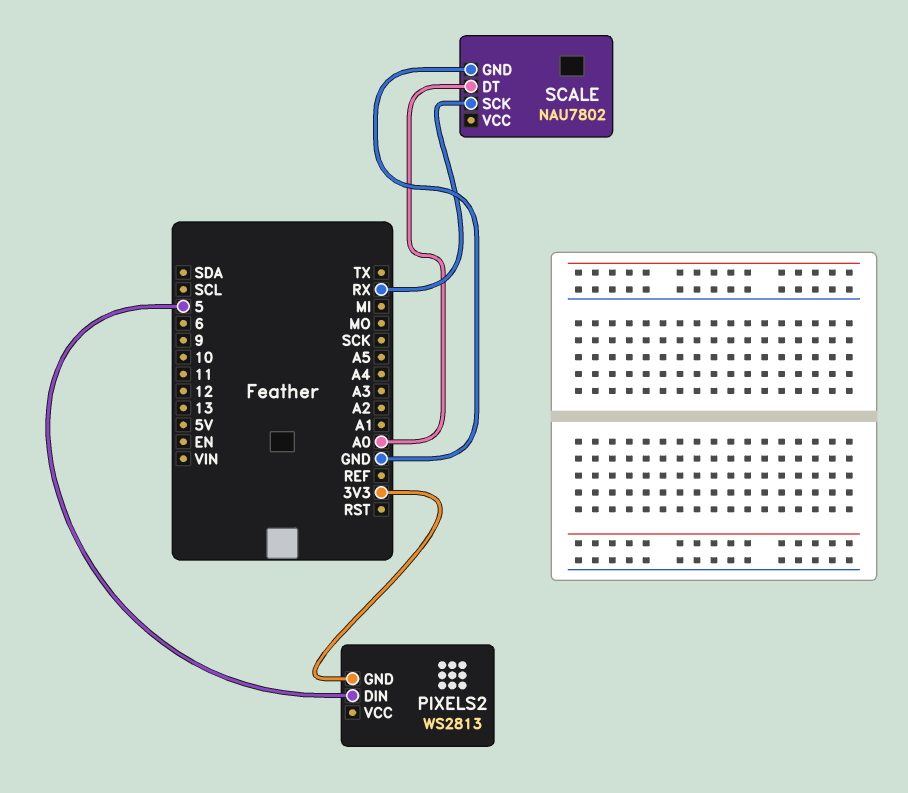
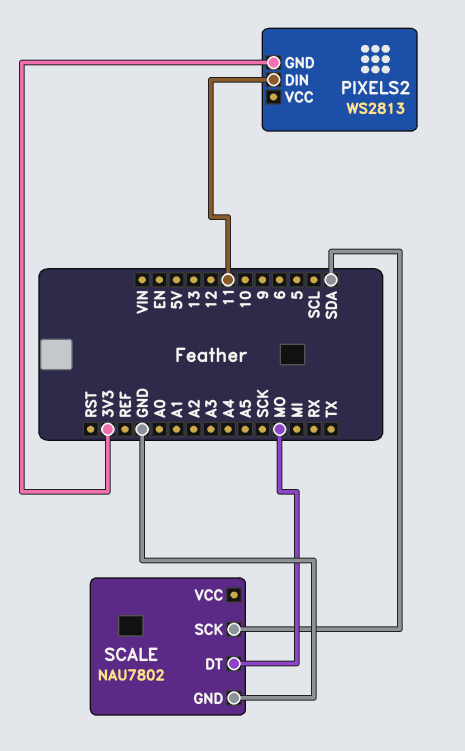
PIXELS2 pin DIN: 5 -> 11
SCALE pin DT: A0 -> MO
SCALE pin SCK: RX -> SDA

